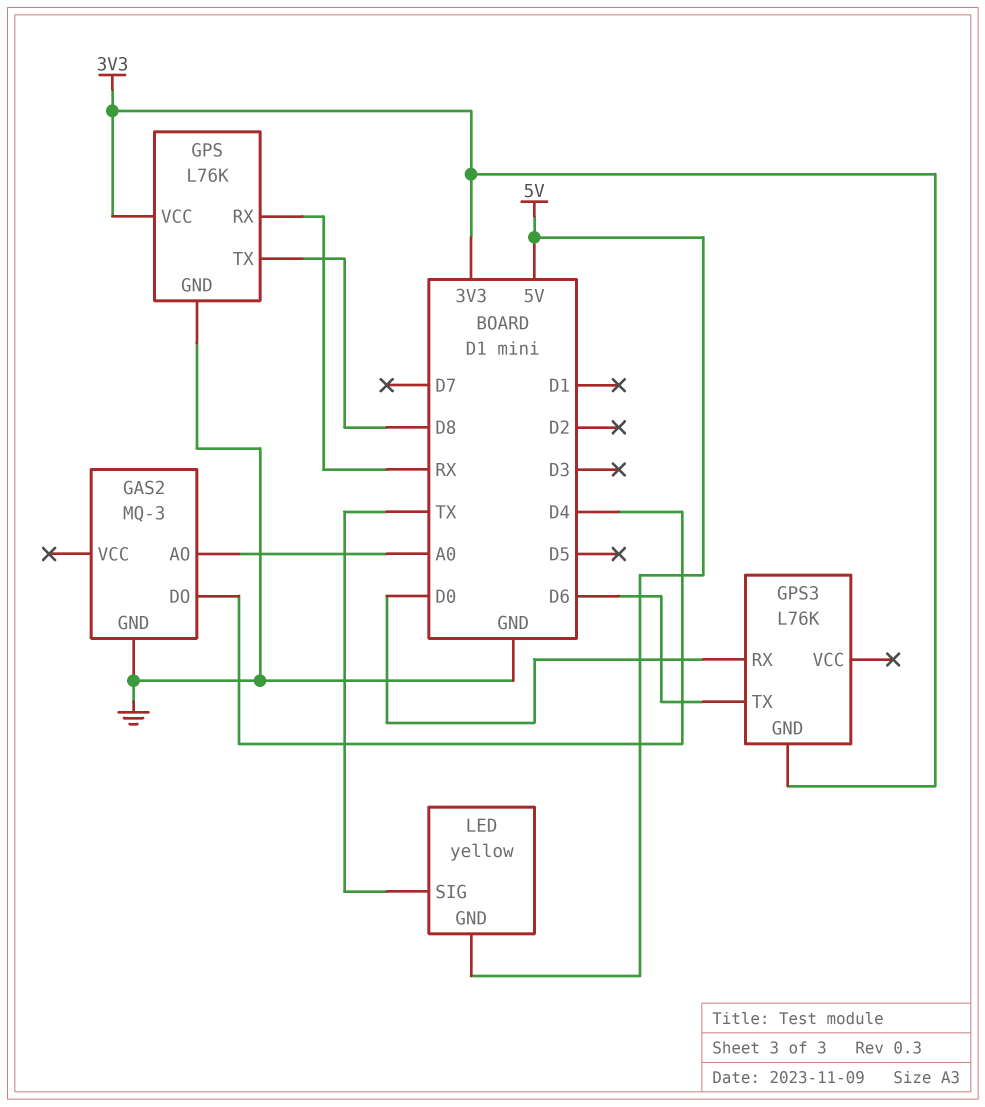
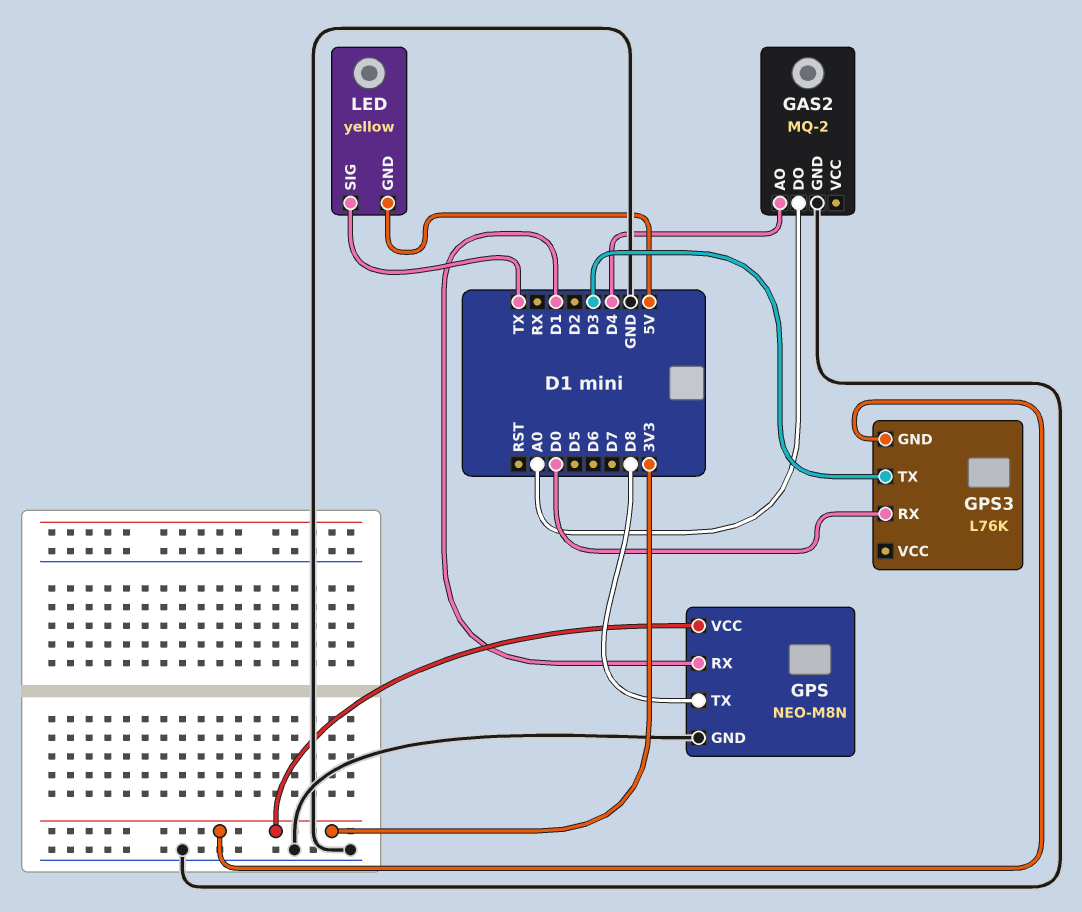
GAS2: MQ-3 -> MQ-2
GAS2 pin AO: A0 -> D4
GAS2 pin DO: D4 -> A0
GPS: L76K -> NEO-M8N
GPS pin RX: RX -> D1
GPS3 pin TX: D6 -> D3

